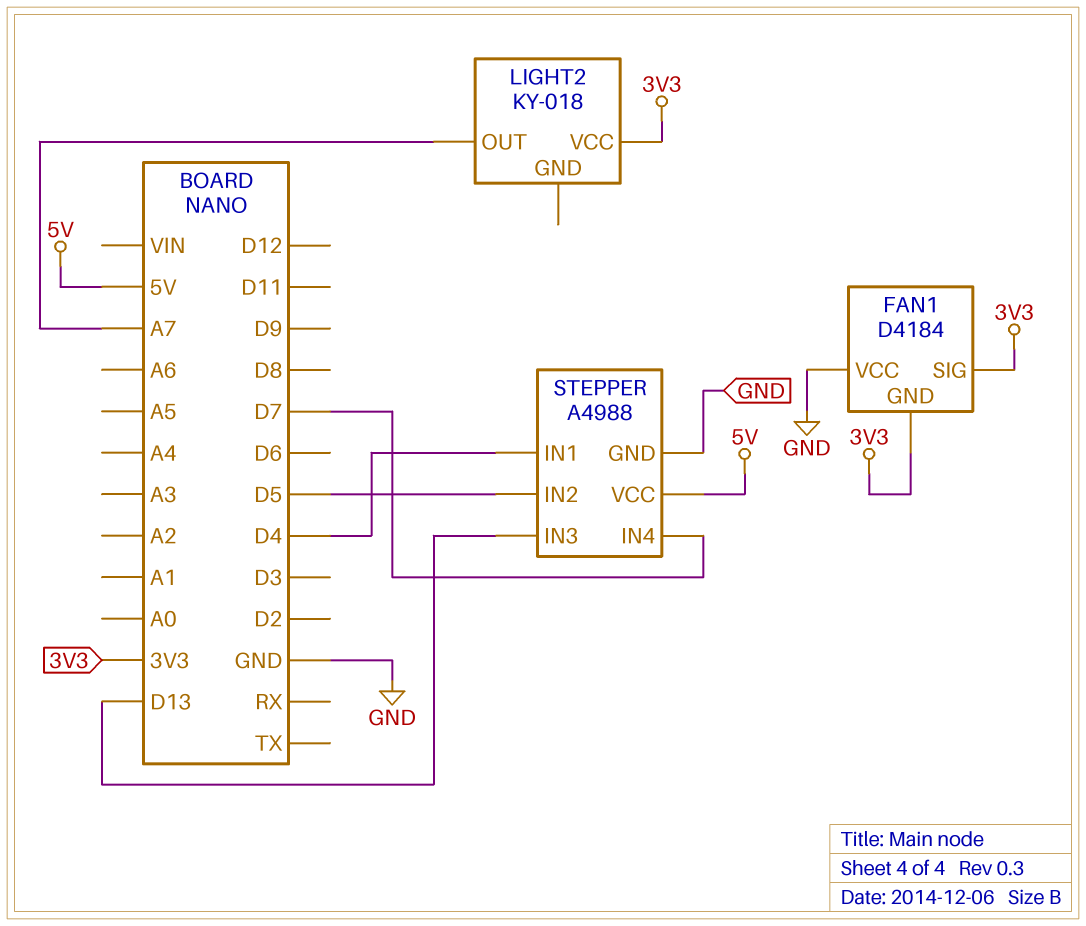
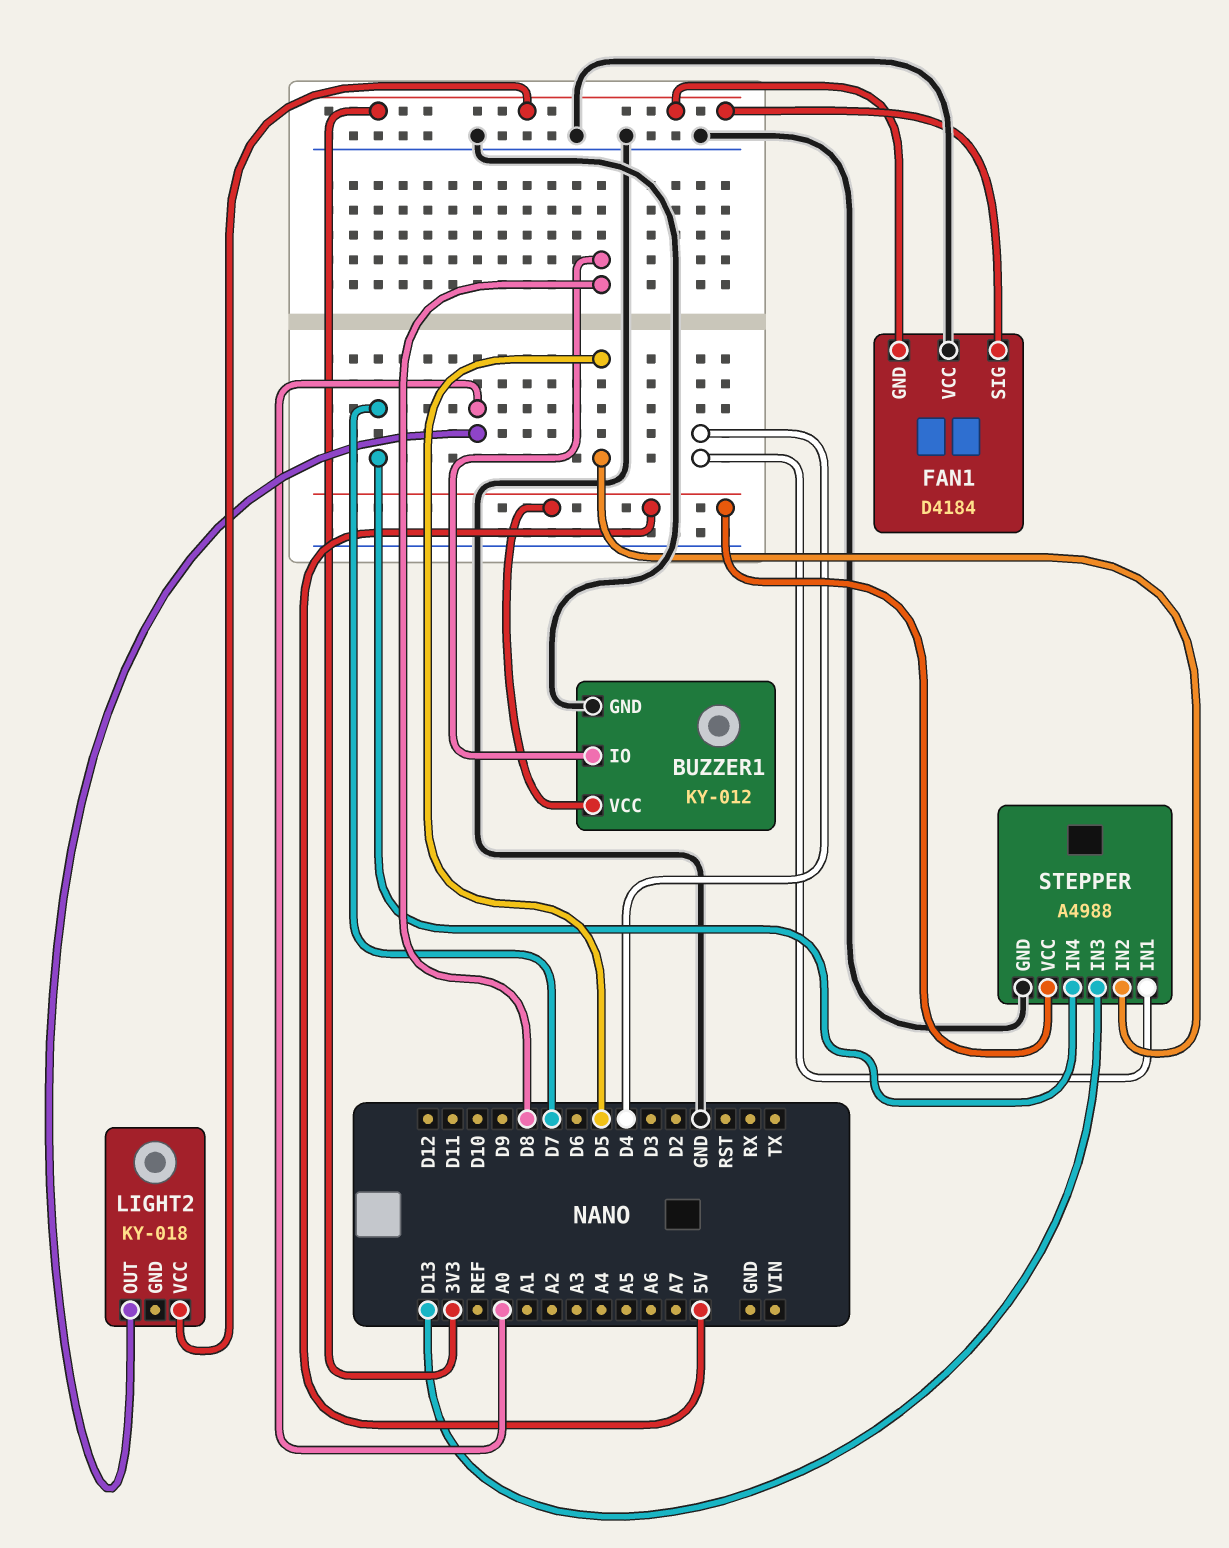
BUZZER1: none -> KY-012
BUZZER1 pin GND: none -> GND
BUZZER1 pin IO: none -> D8
BUZZER1 pin VCC: none -> 5V
LIGHT2 pin OUT: A7 -> A0

